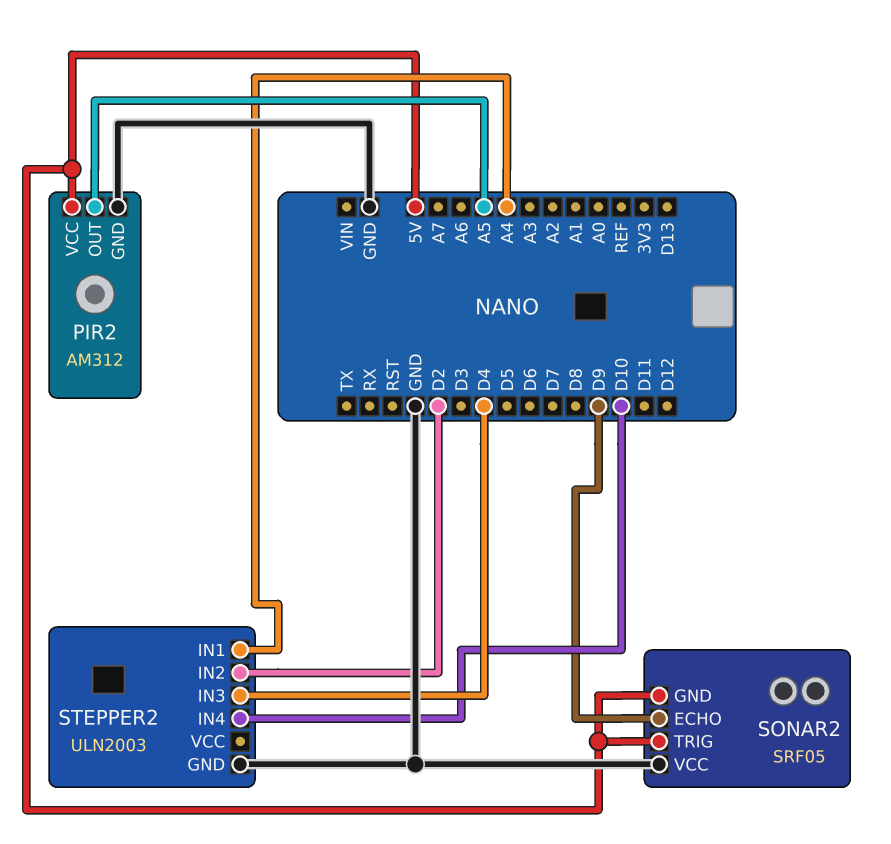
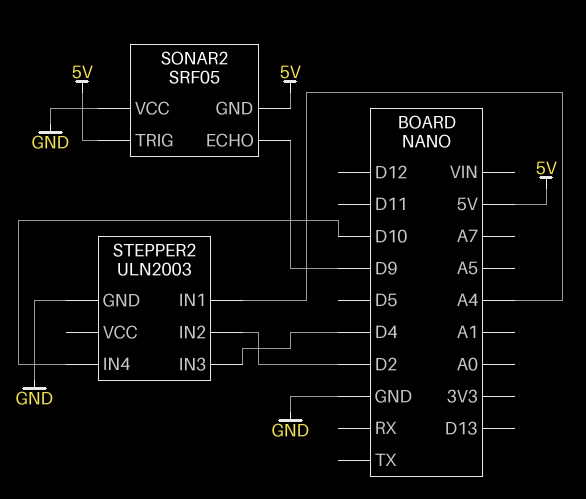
PIR2: AM312 -> none
PIR2 pin GND: GND -> none
PIR2 pin OUT: A5 -> none
PIR2 pin VCC: 5V -> none

